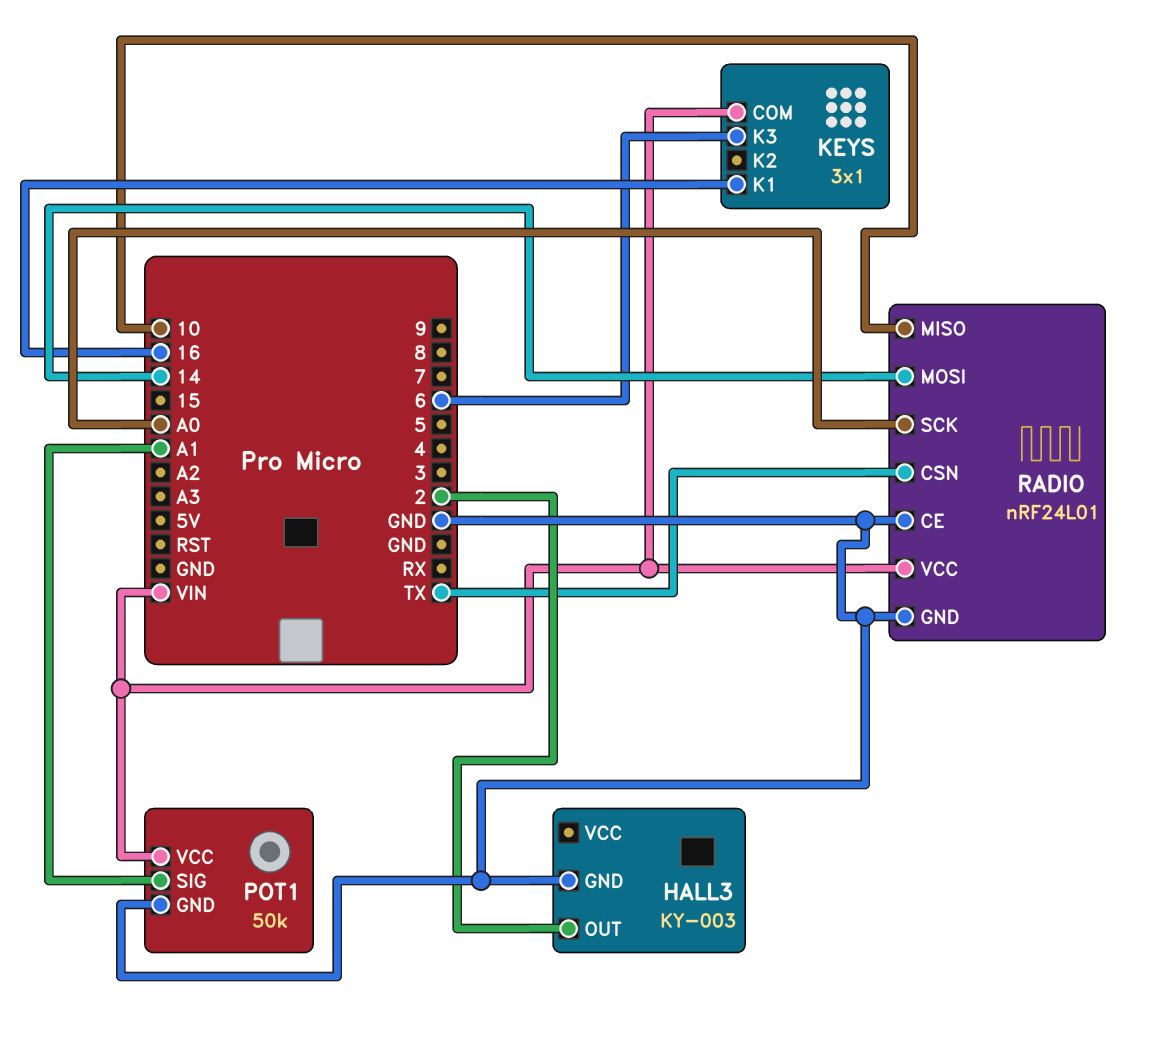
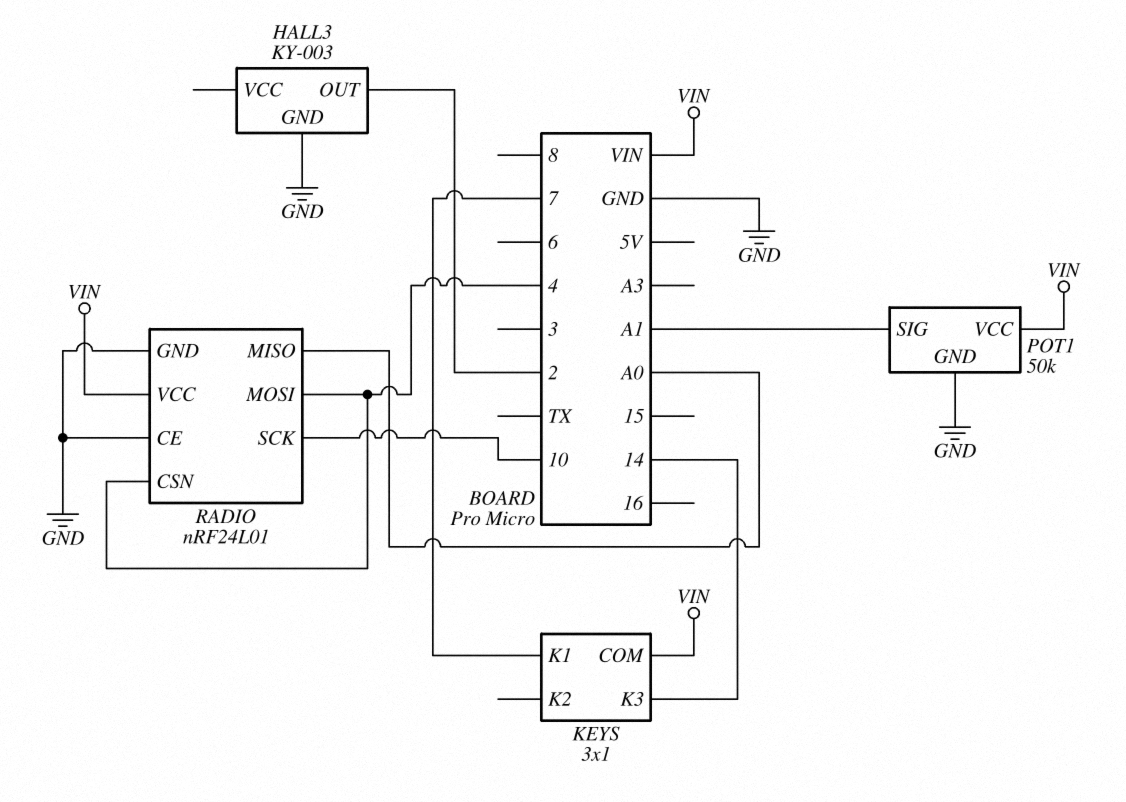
KEYS pin K1: 16 -> 7
KEYS pin K3: 6 -> 14
RADIO pin CSN: TX -> 4
RADIO pin MISO: 10 -> A0
RADIO pin MOSI: 14 -> 4
RADIO pin SCK: A0 -> 10

